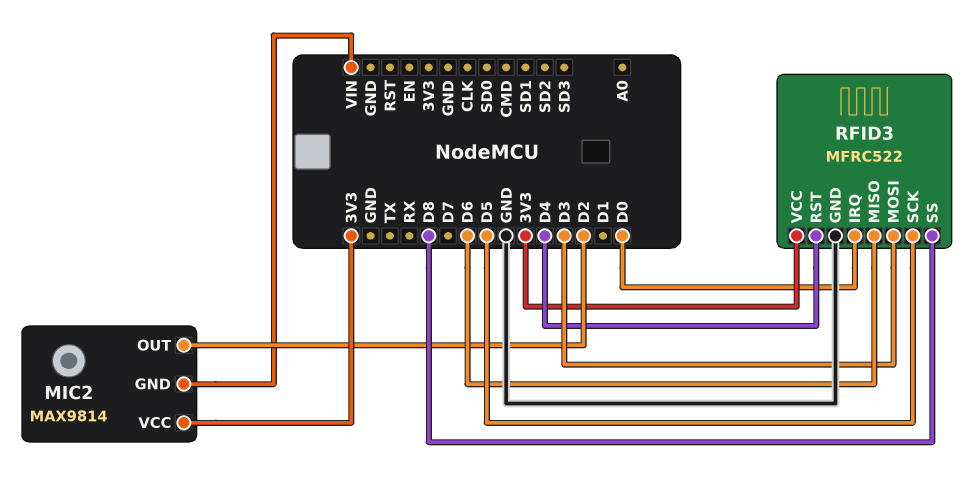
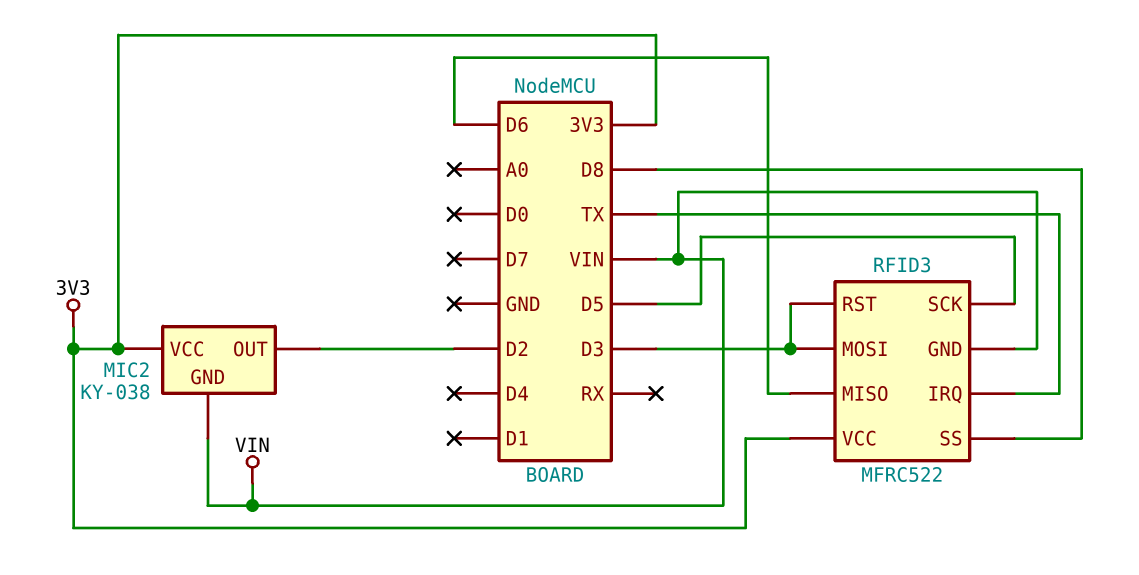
MIC2: MAX9814 -> KY-038
RFID3 pin GND: GND -> VIN
RFID3 pin IRQ: D0 -> TX
RFID3 pin RST: D4 -> D3

